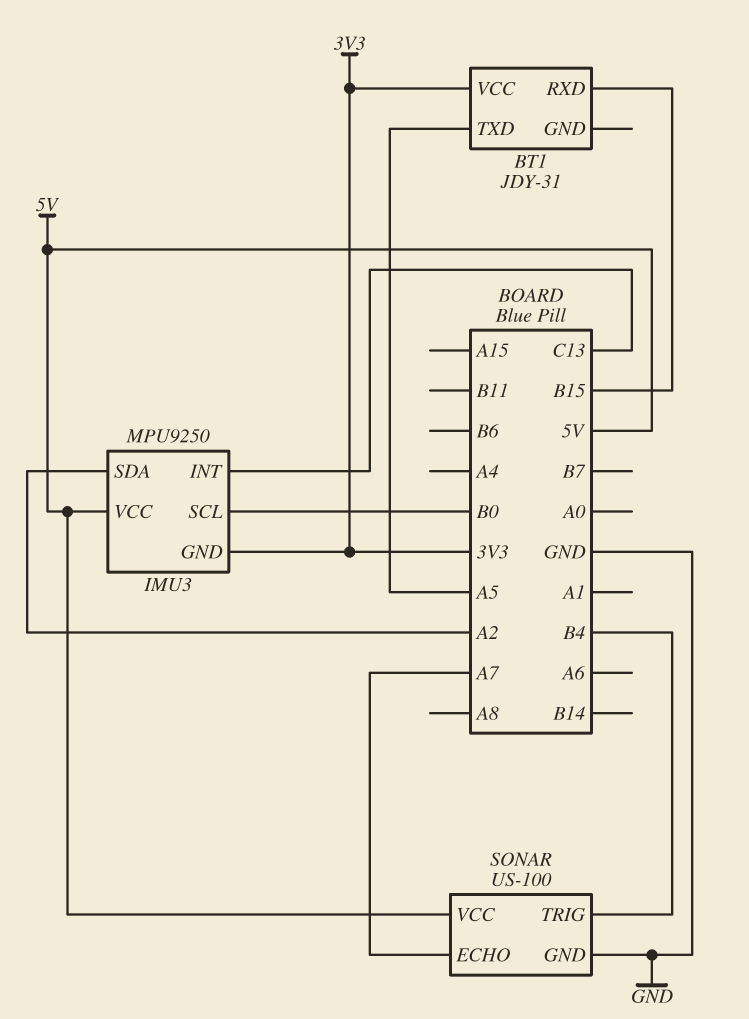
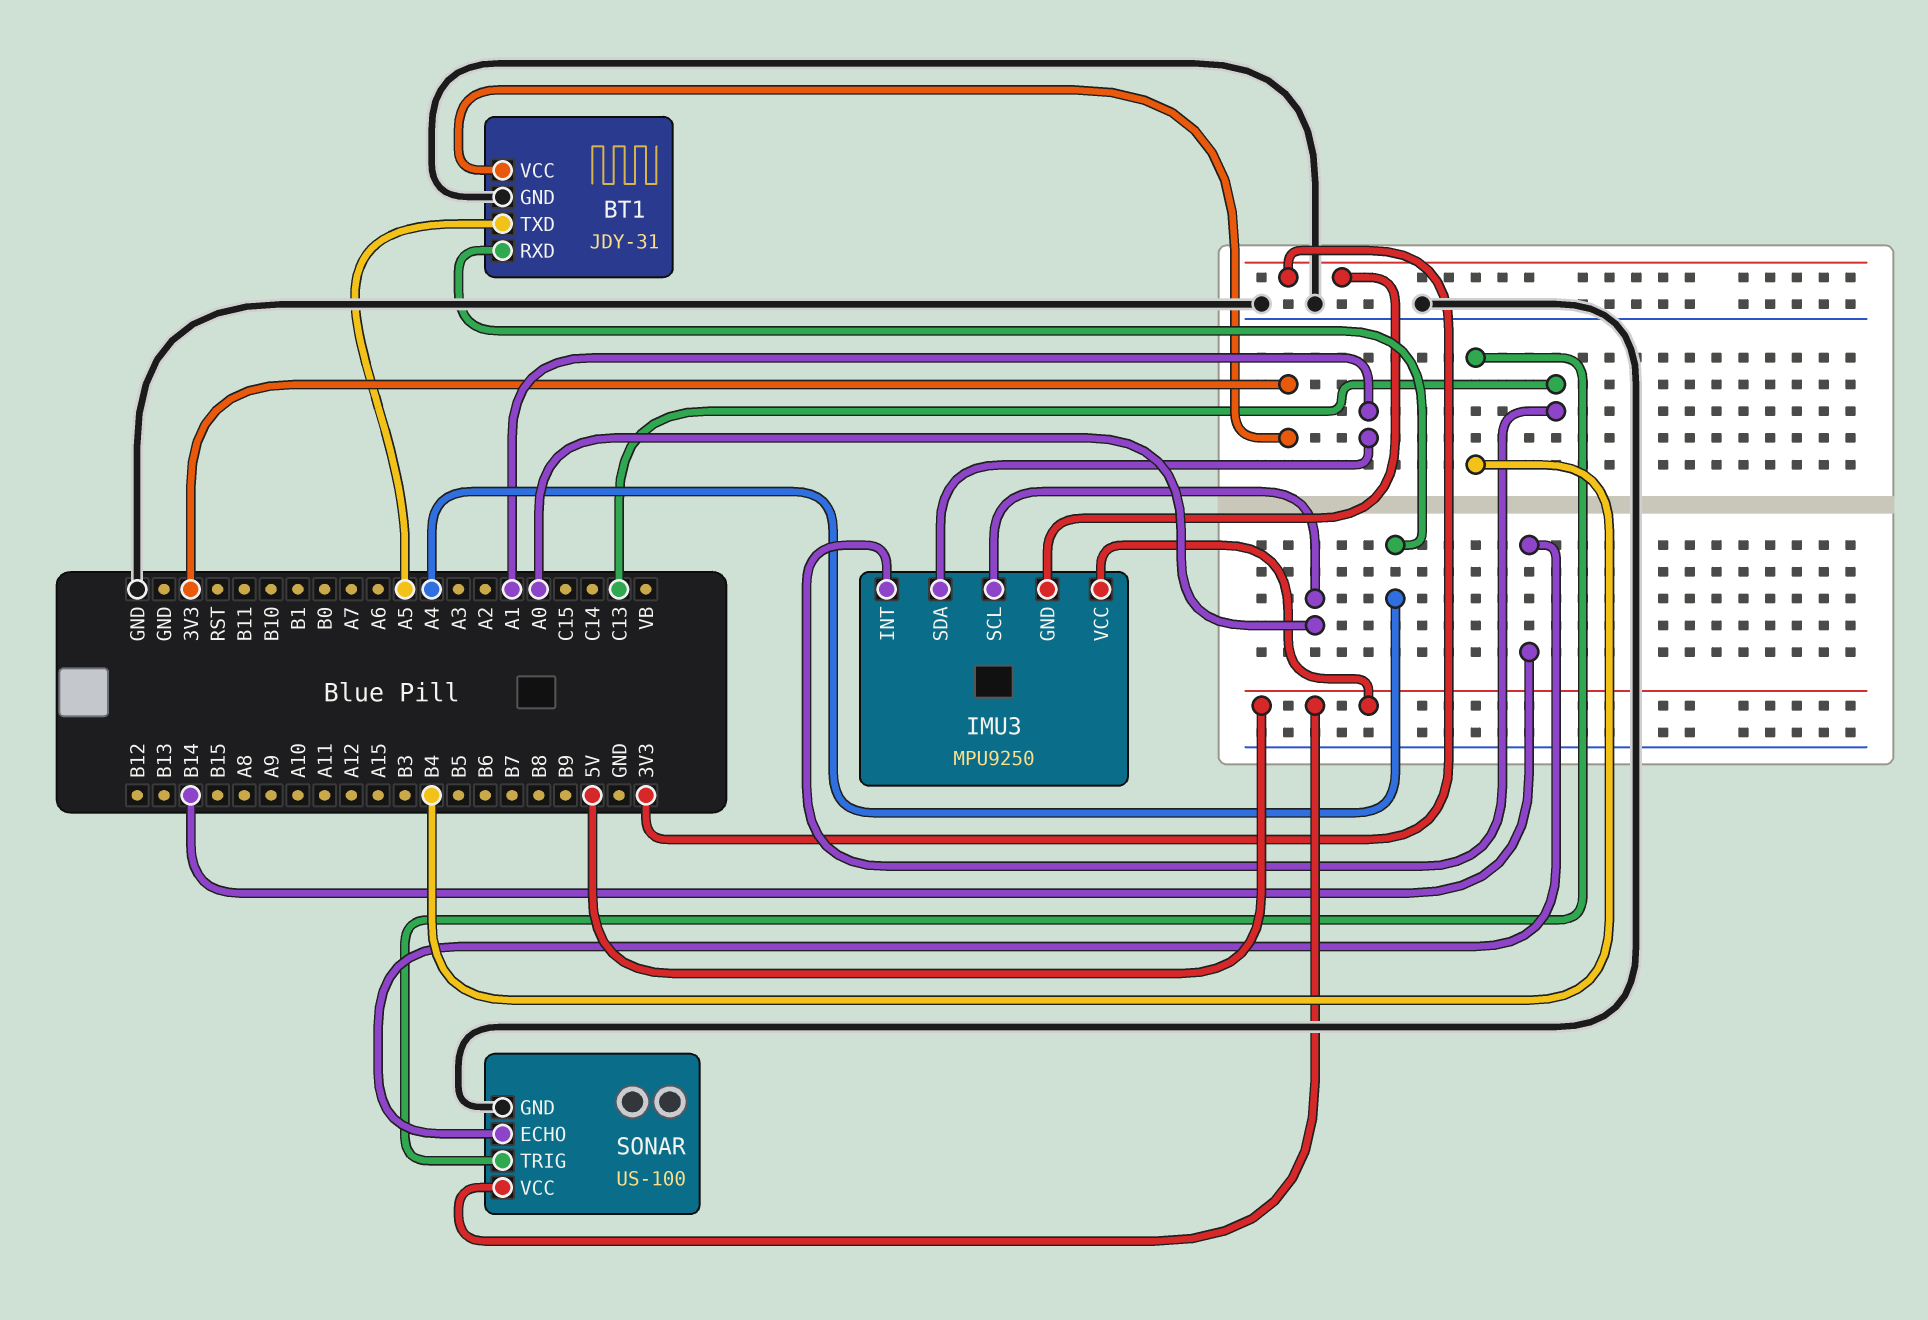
BT1 pin GND: none -> GND
BT1 pin RXD: B15 -> A4
IMU3 pin SCL: B0 -> A0
IMU3 pin SDA: A2 -> A1
SONAR pin ECHO: A7 -> B14

